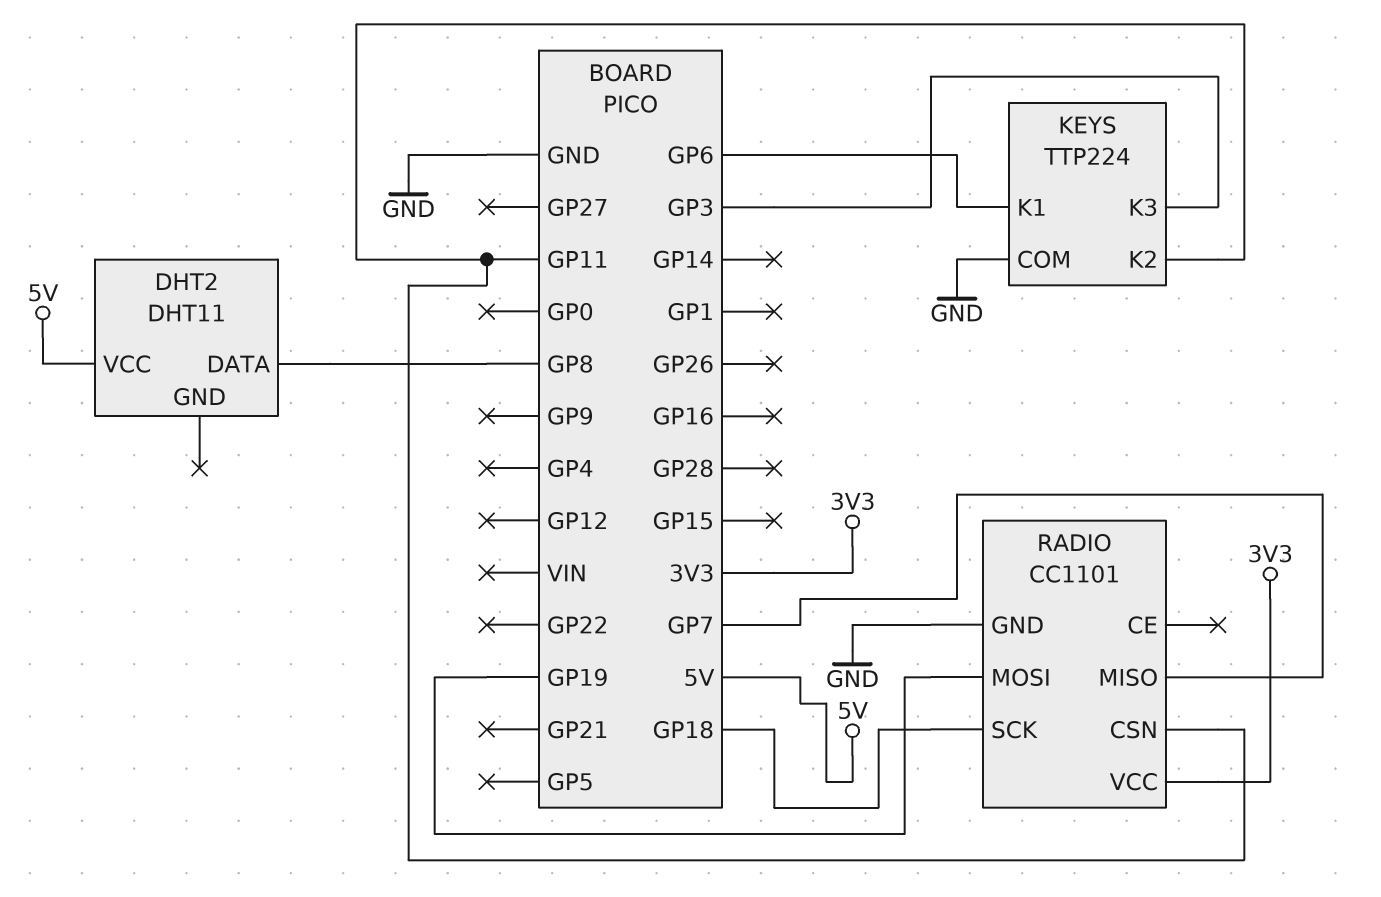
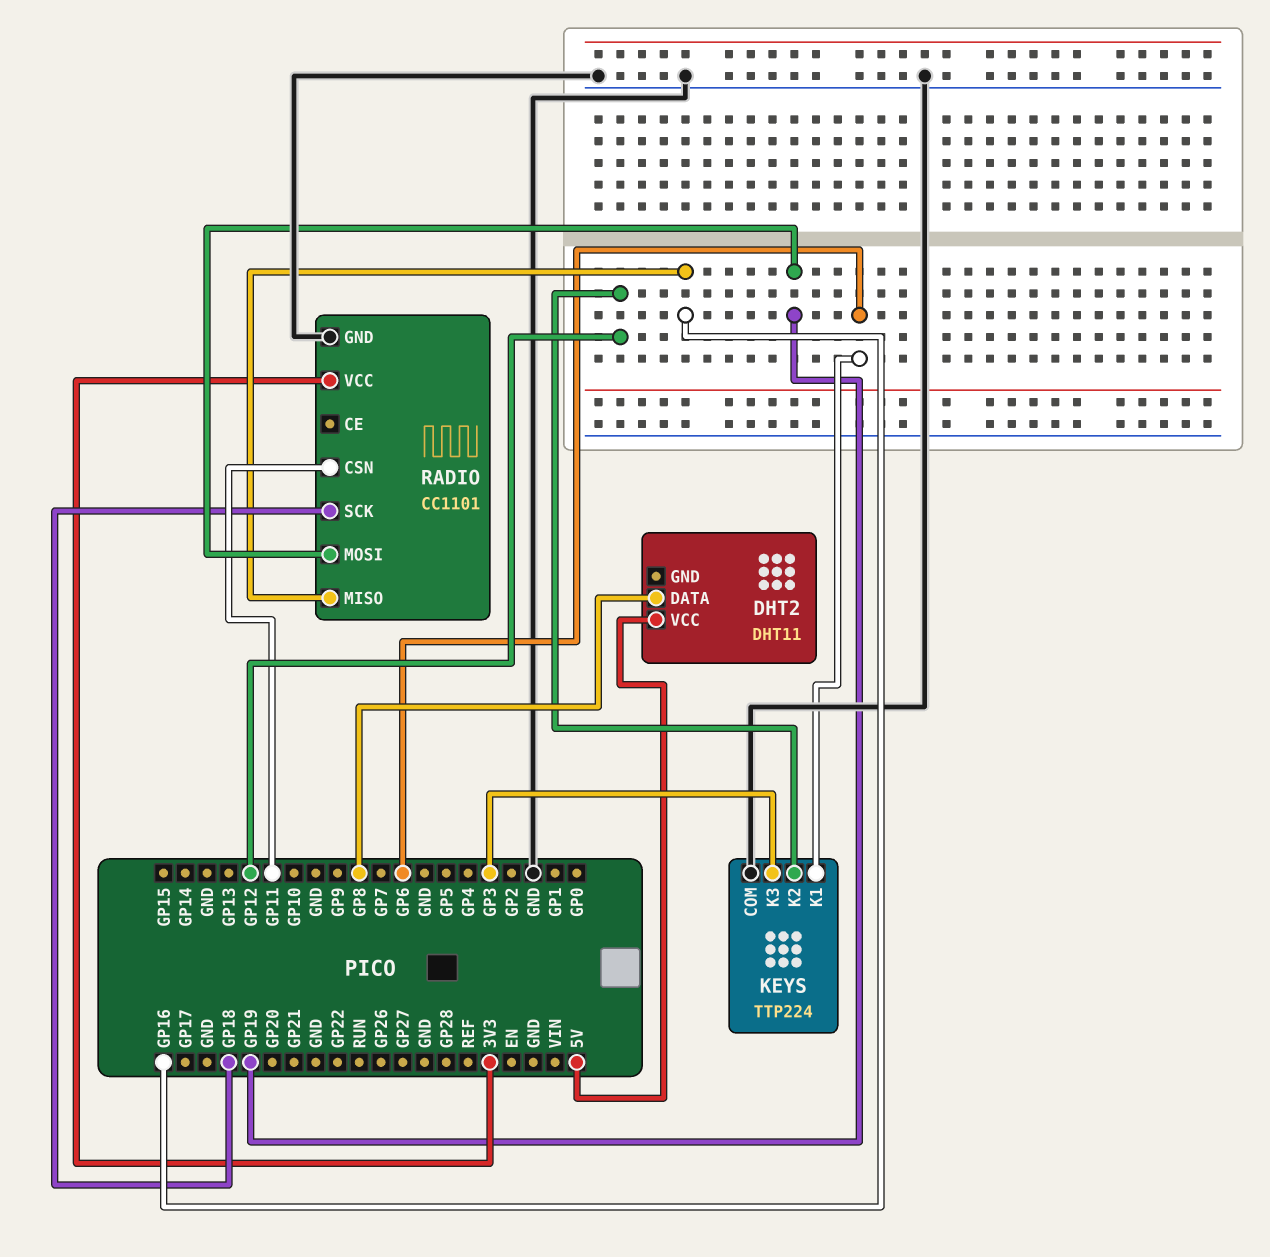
KEYS pin K2: GP11 -> GP12
RADIO pin MISO: GP7 -> GP16

